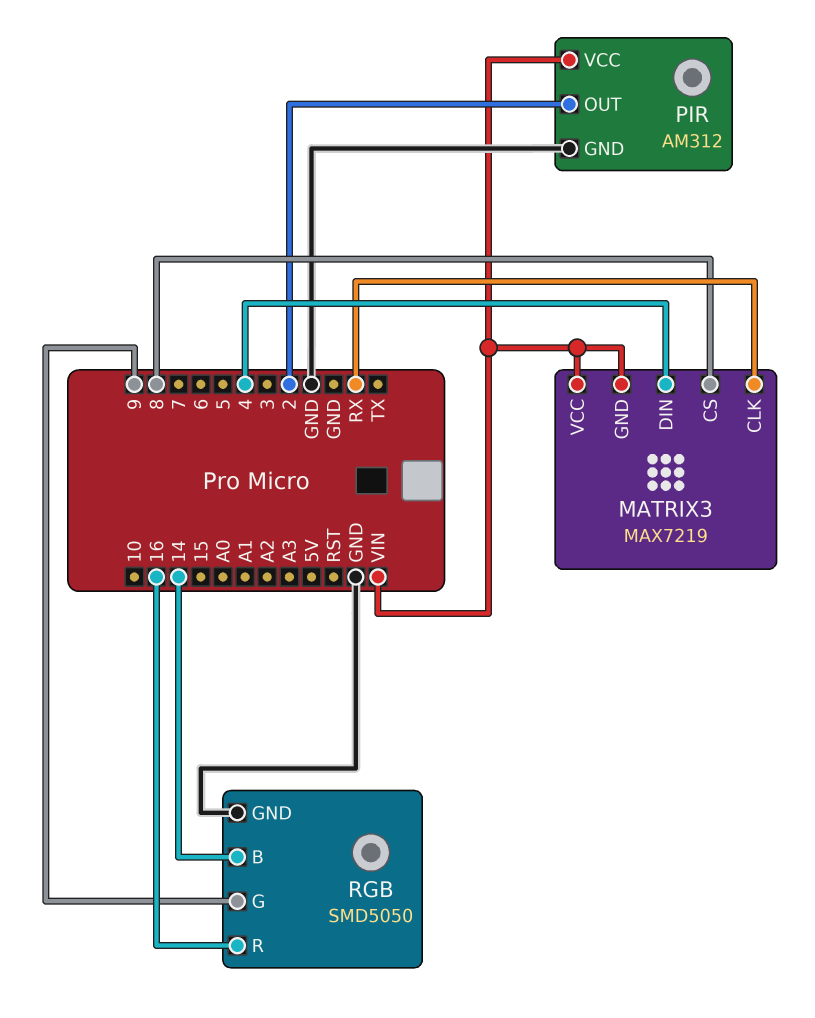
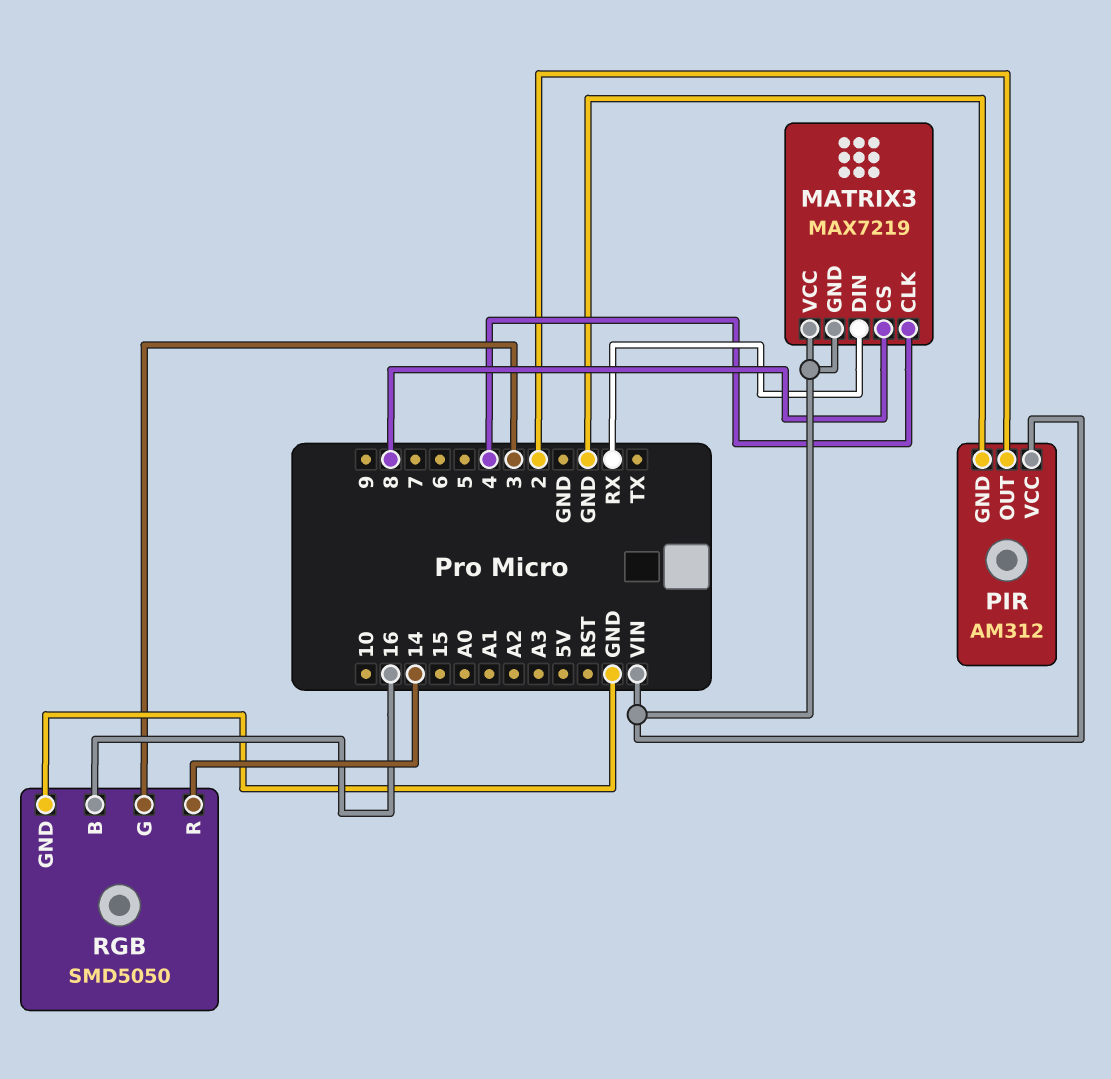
MATRIX3 pin CLK: RX -> 4
MATRIX3 pin DIN: 4 -> RX
RGB pin B: 14 -> 16
RGB pin G: 9 -> 3
RGB pin R: 16 -> 14

